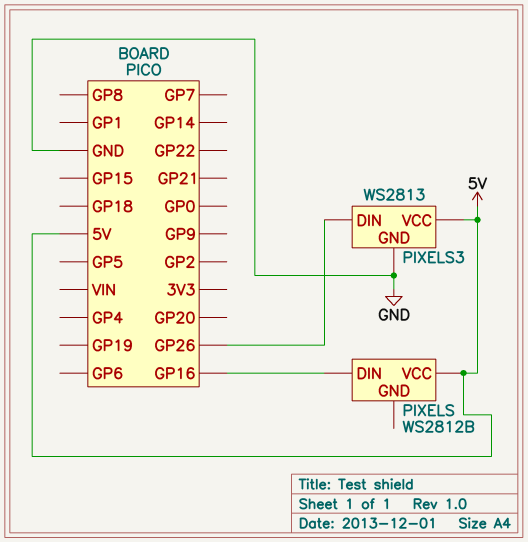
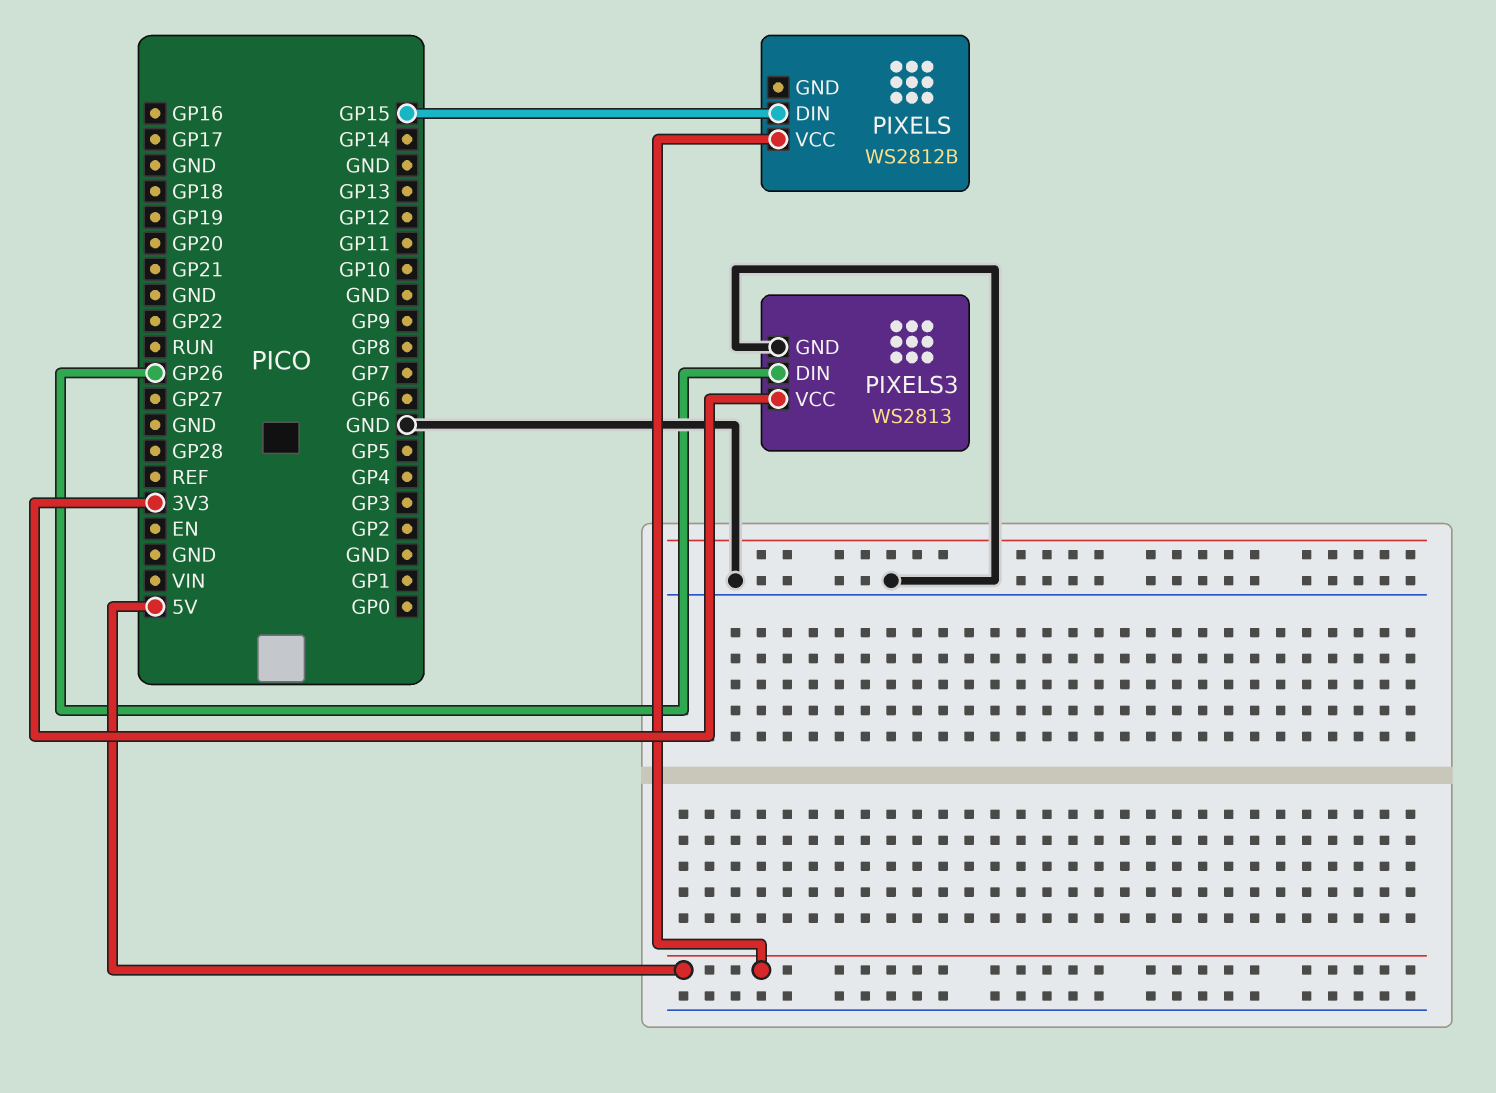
PIXELS pin DIN: GP16 -> GP15
PIXELS3 pin VCC: 5V -> 3V3

